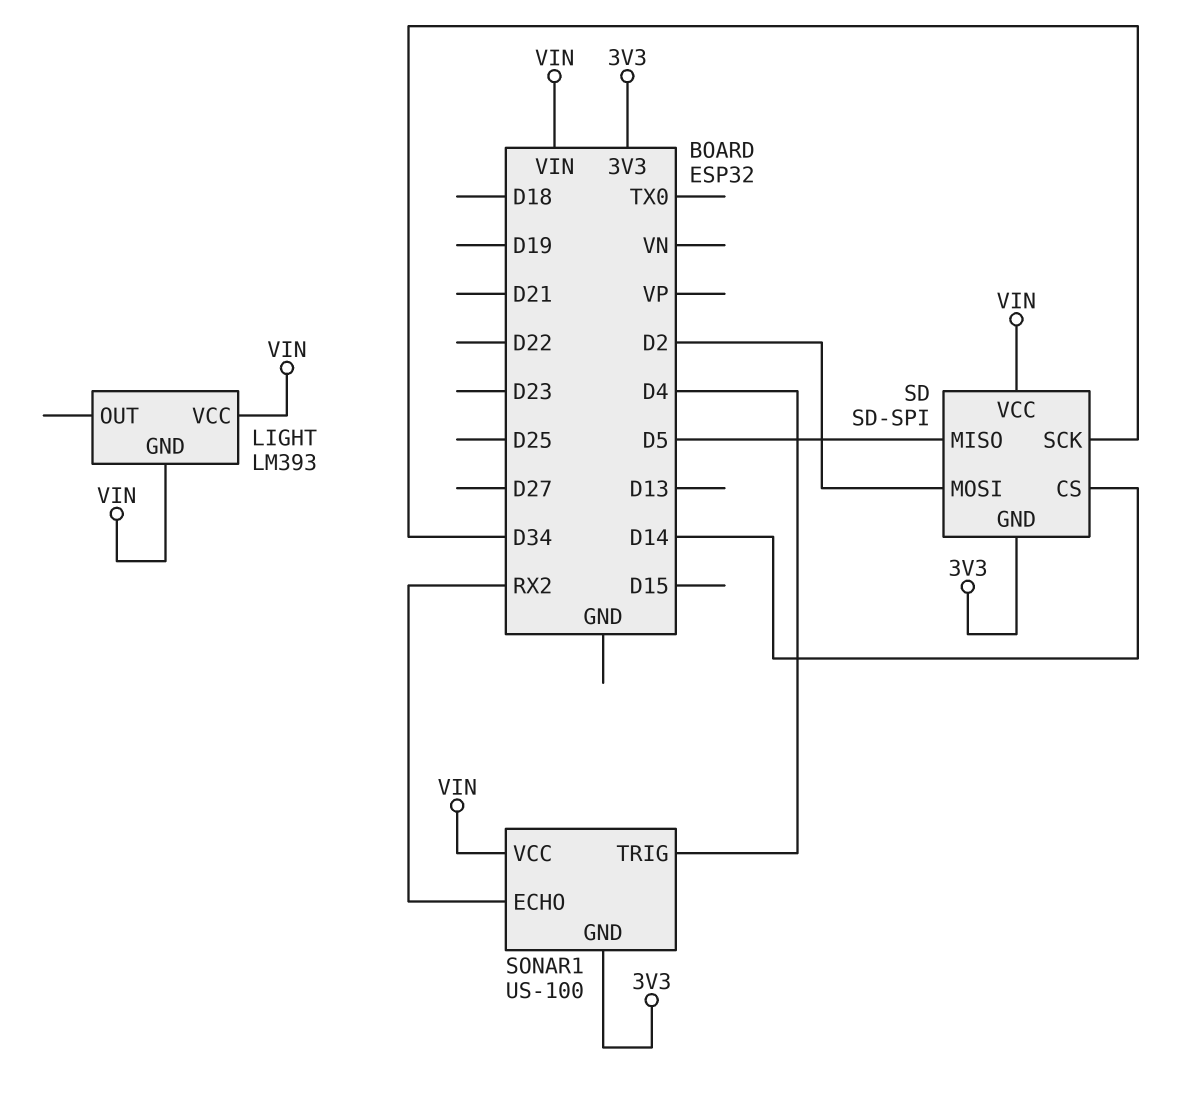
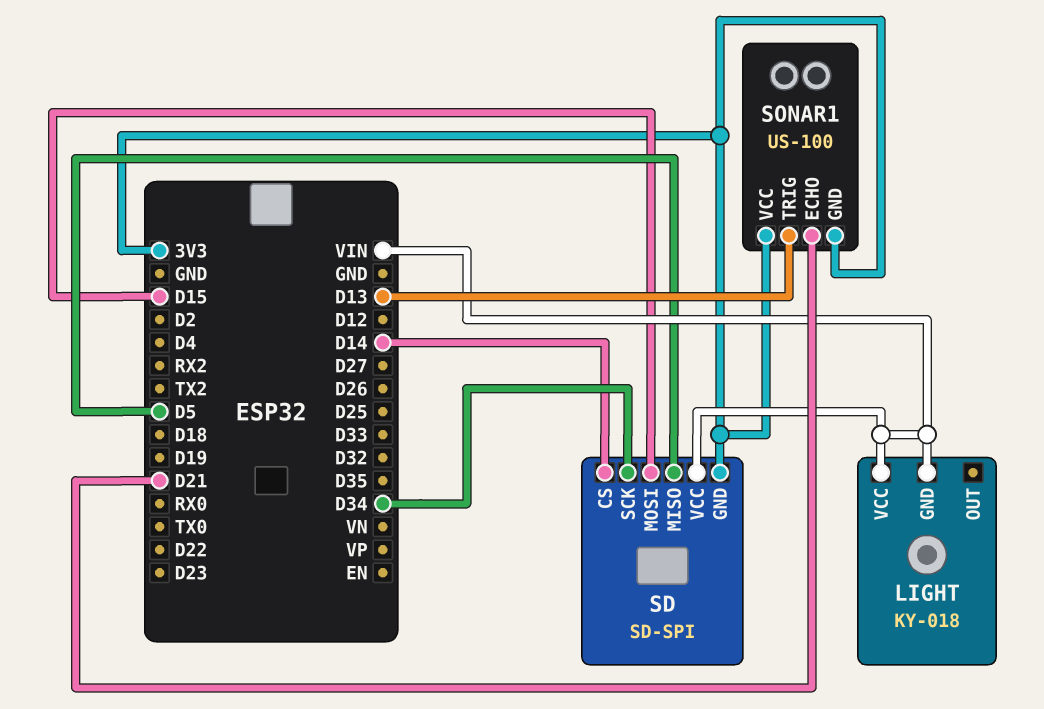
LIGHT: LM393 -> KY-018
SD pin MOSI: D2 -> D15
SONAR1 pin ECHO: RX2 -> D21
SONAR1 pin TRIG: D4 -> D13
SONAR1 pin VCC: VIN -> 3V3

